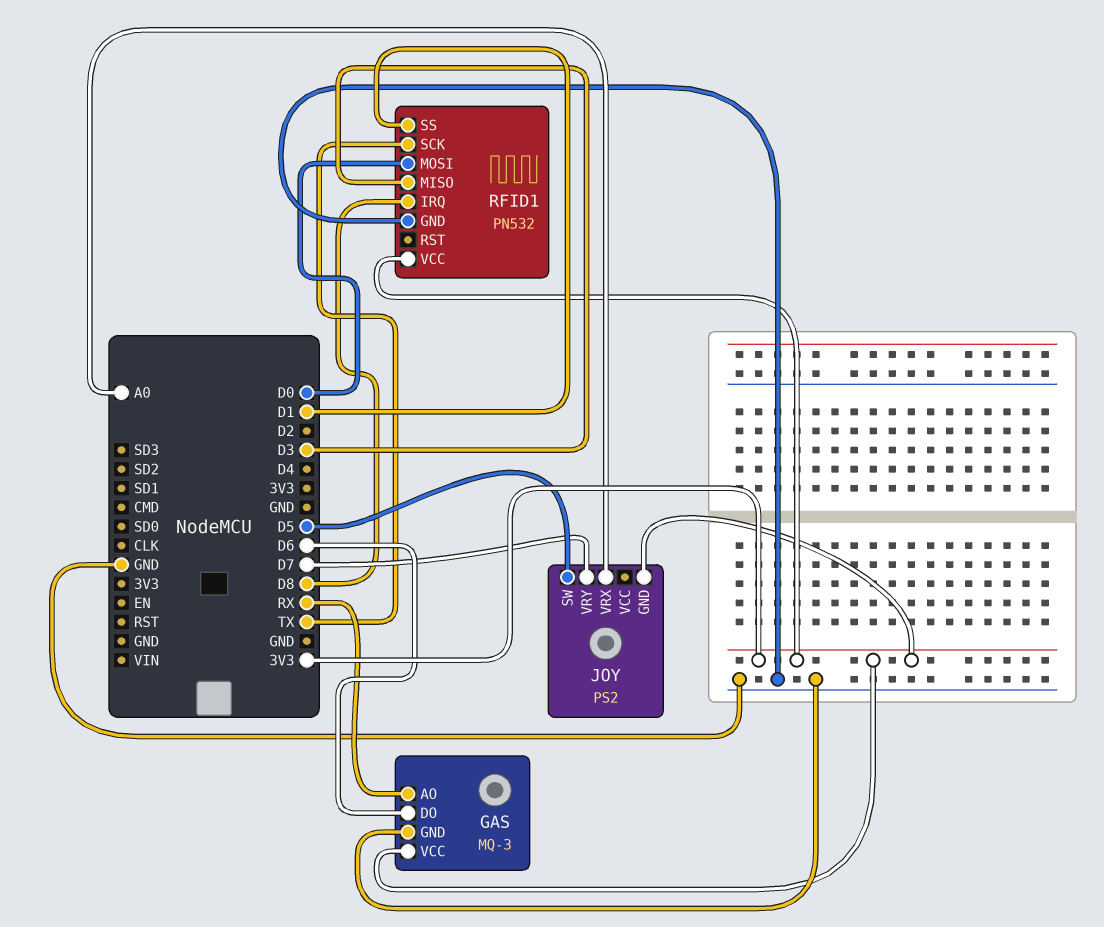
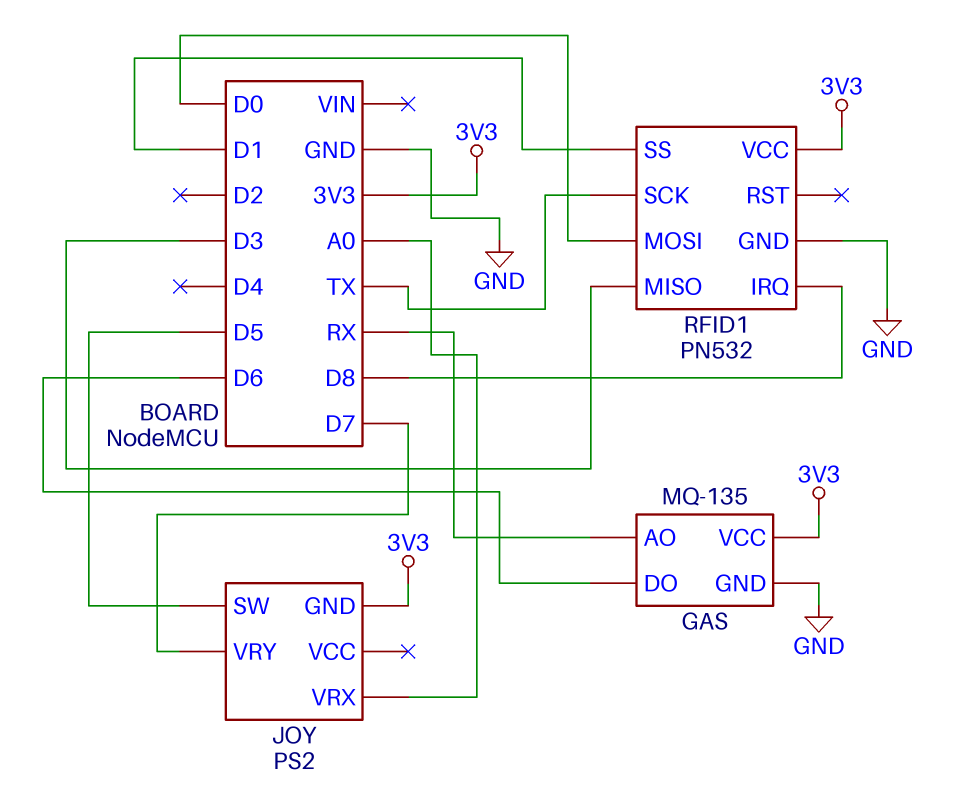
GAS: MQ-3 -> MQ-135

